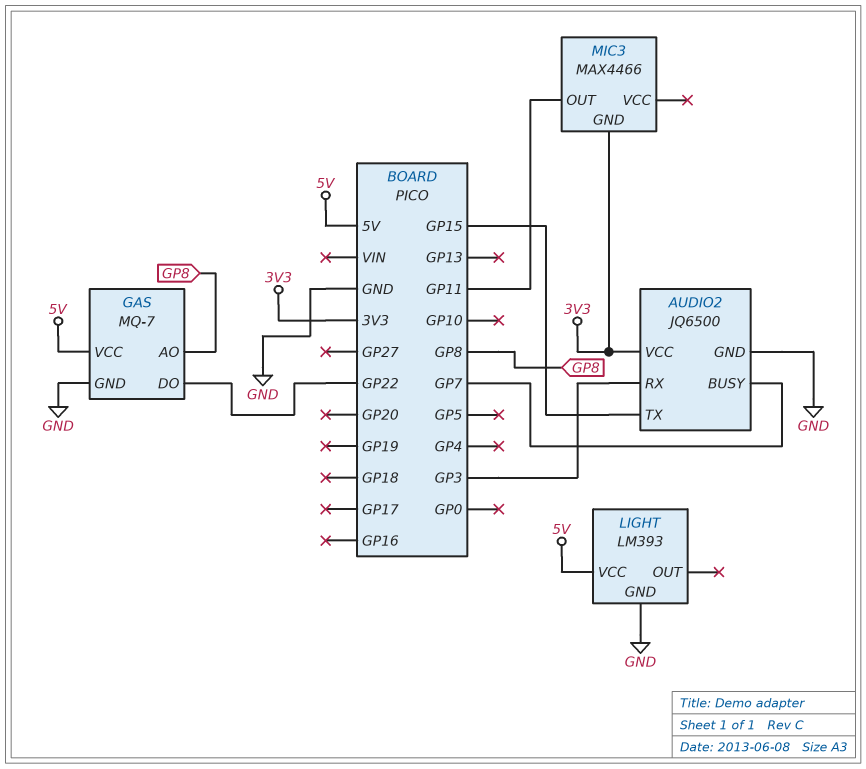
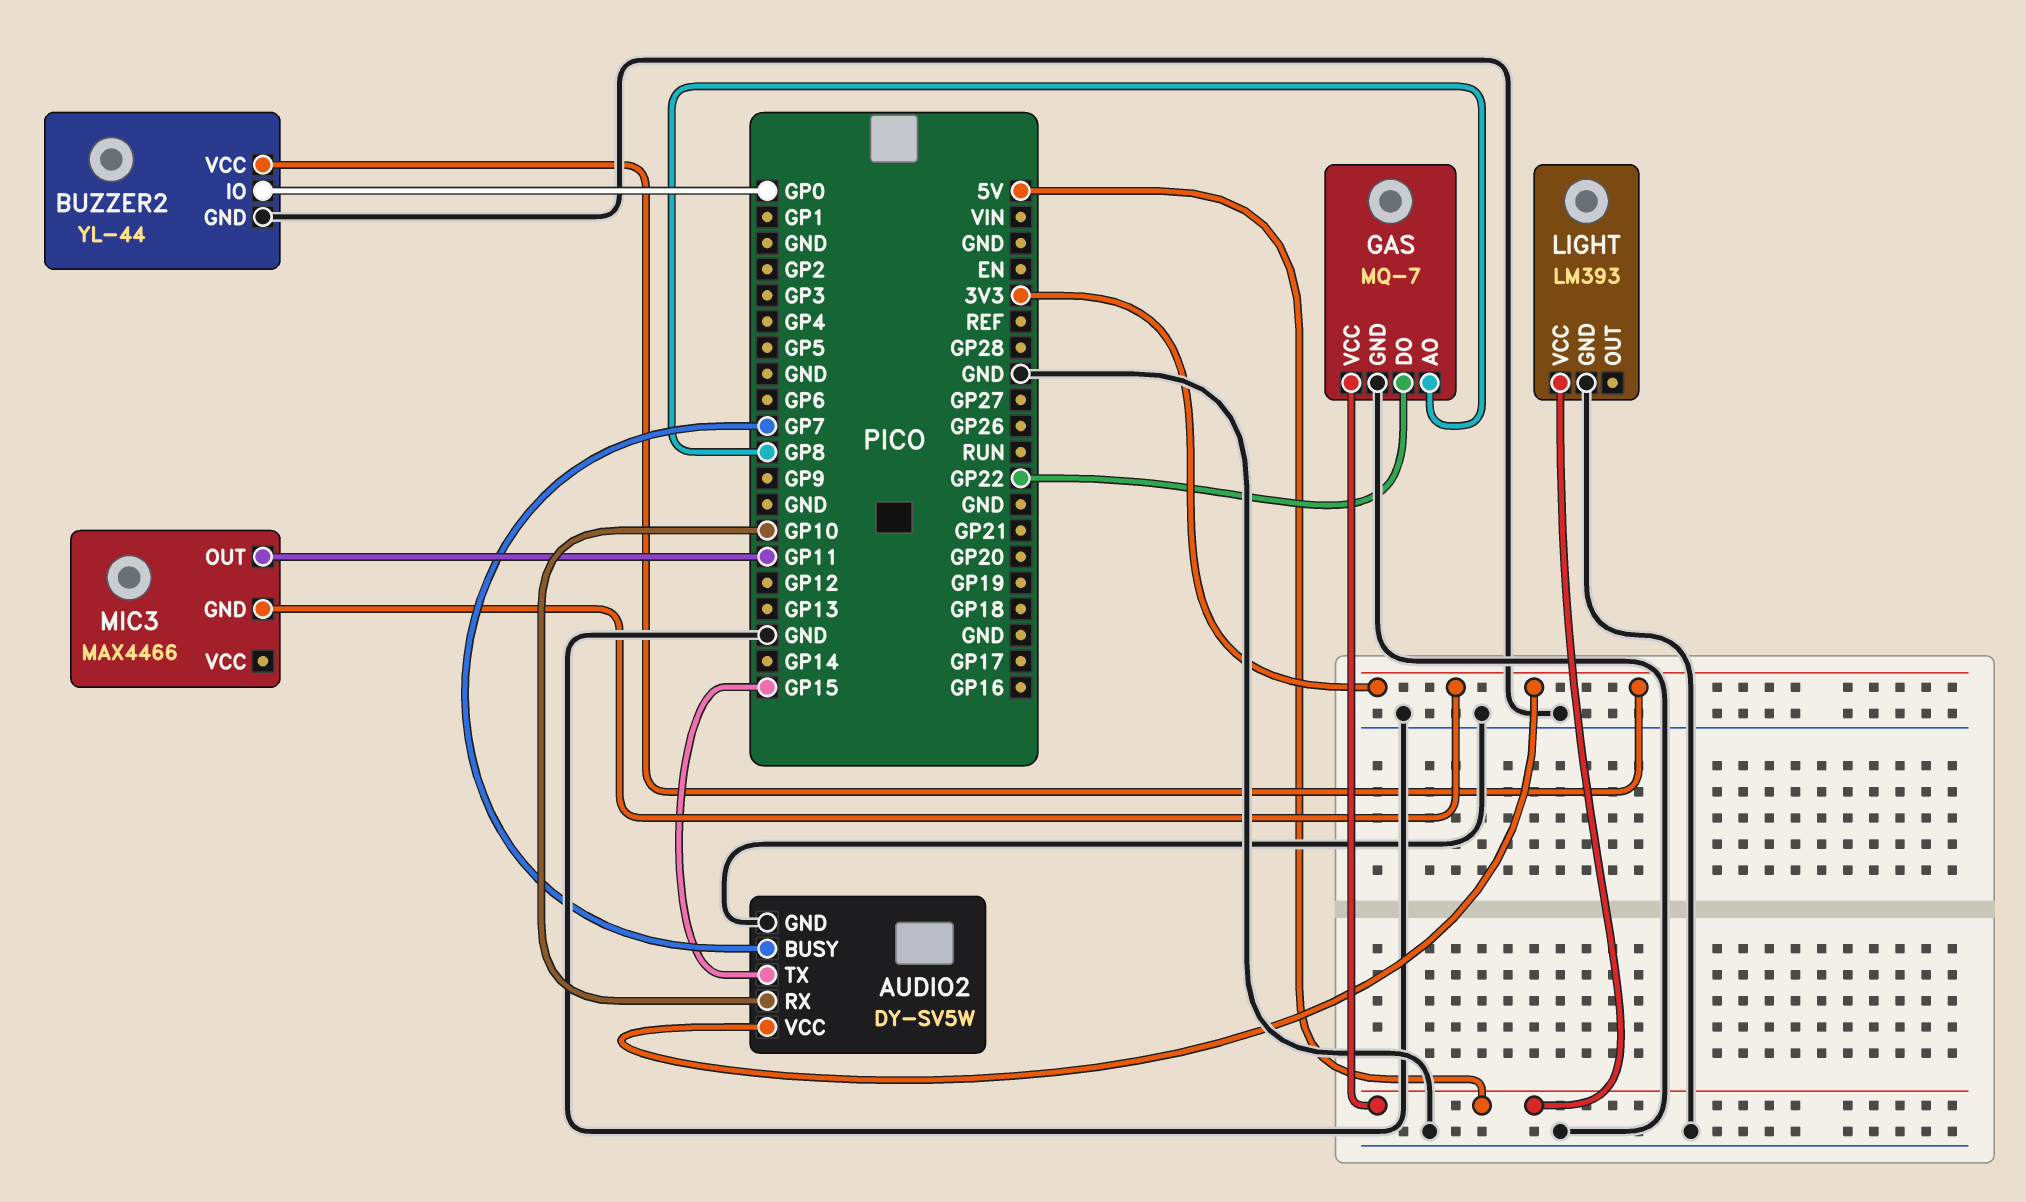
AUDIO2: JQ6500 -> DY-SV5W
AUDIO2 pin RX: GP3 -> GP10
BUZZER2: none -> YL-44
BUZZER2 pin GND: none -> GND
BUZZER2 pin IO: none -> GP0
BUZZER2 pin VCC: none -> 3V3

